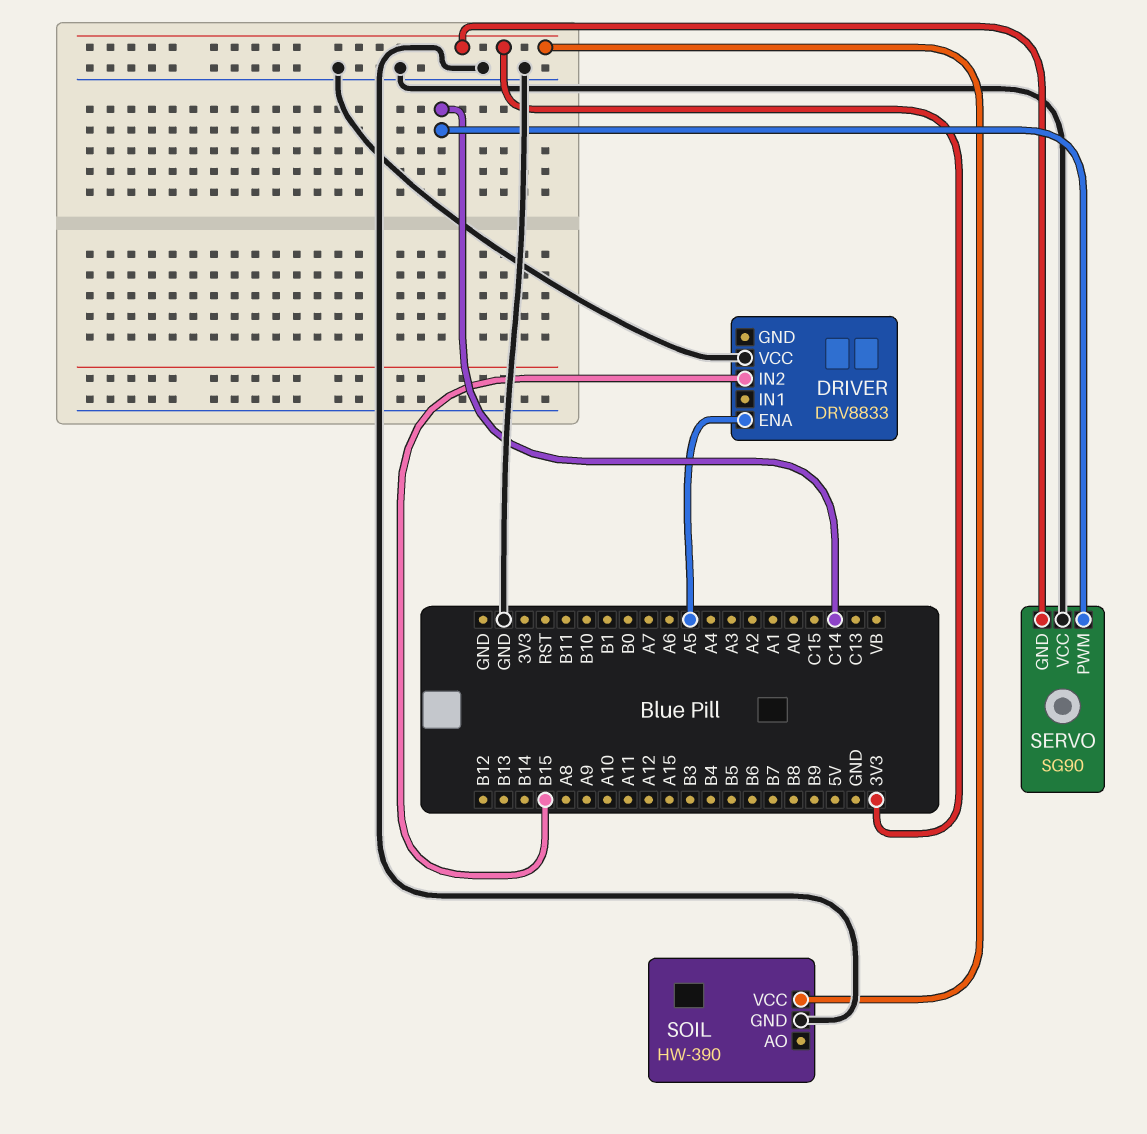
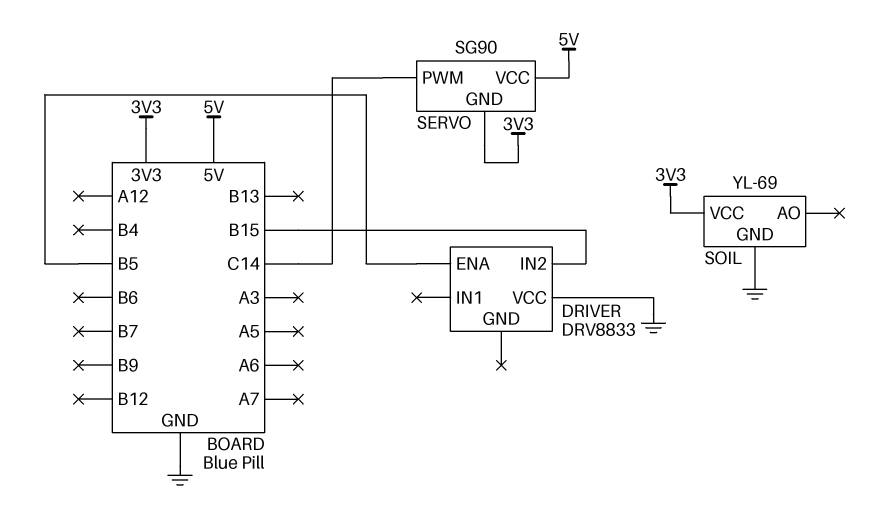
DRIVER pin ENA: A5 -> B5
SERVO pin VCC: GND -> 5V
SOIL: HW-390 -> YL-69

